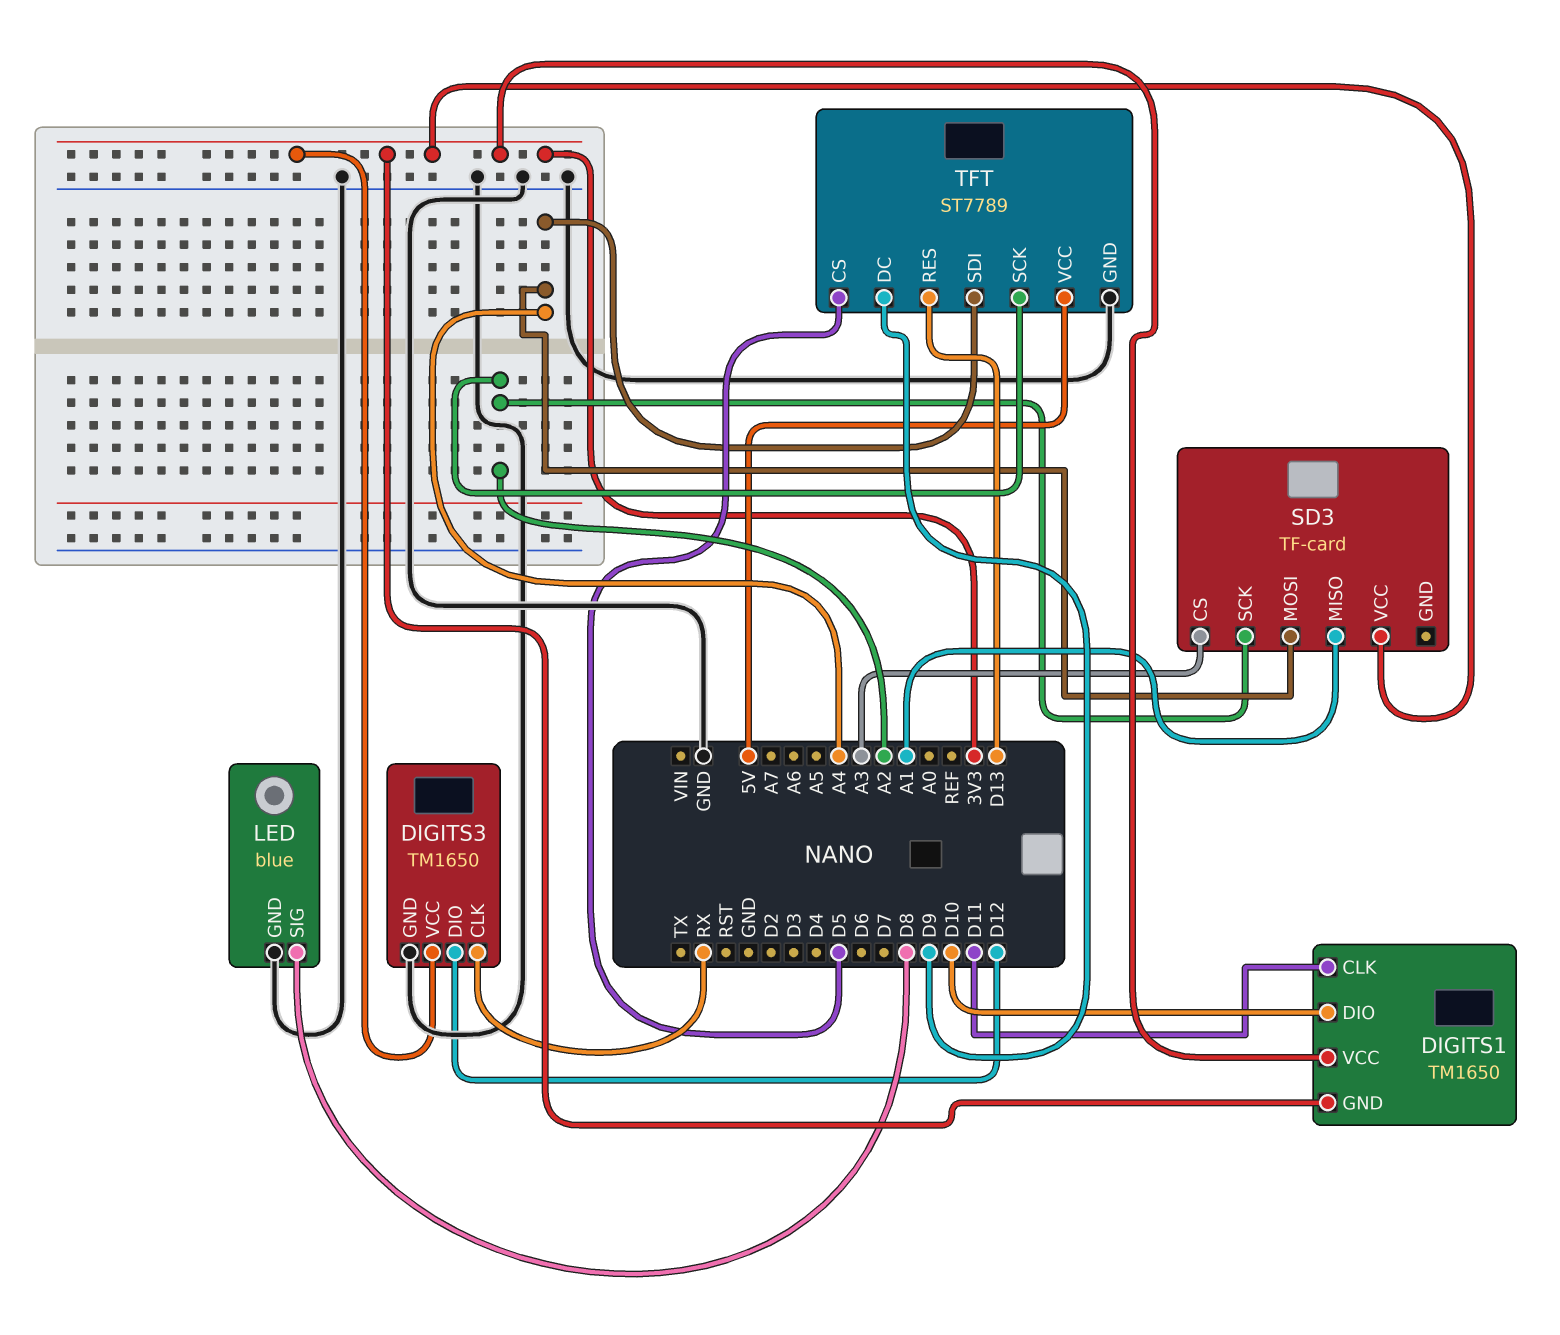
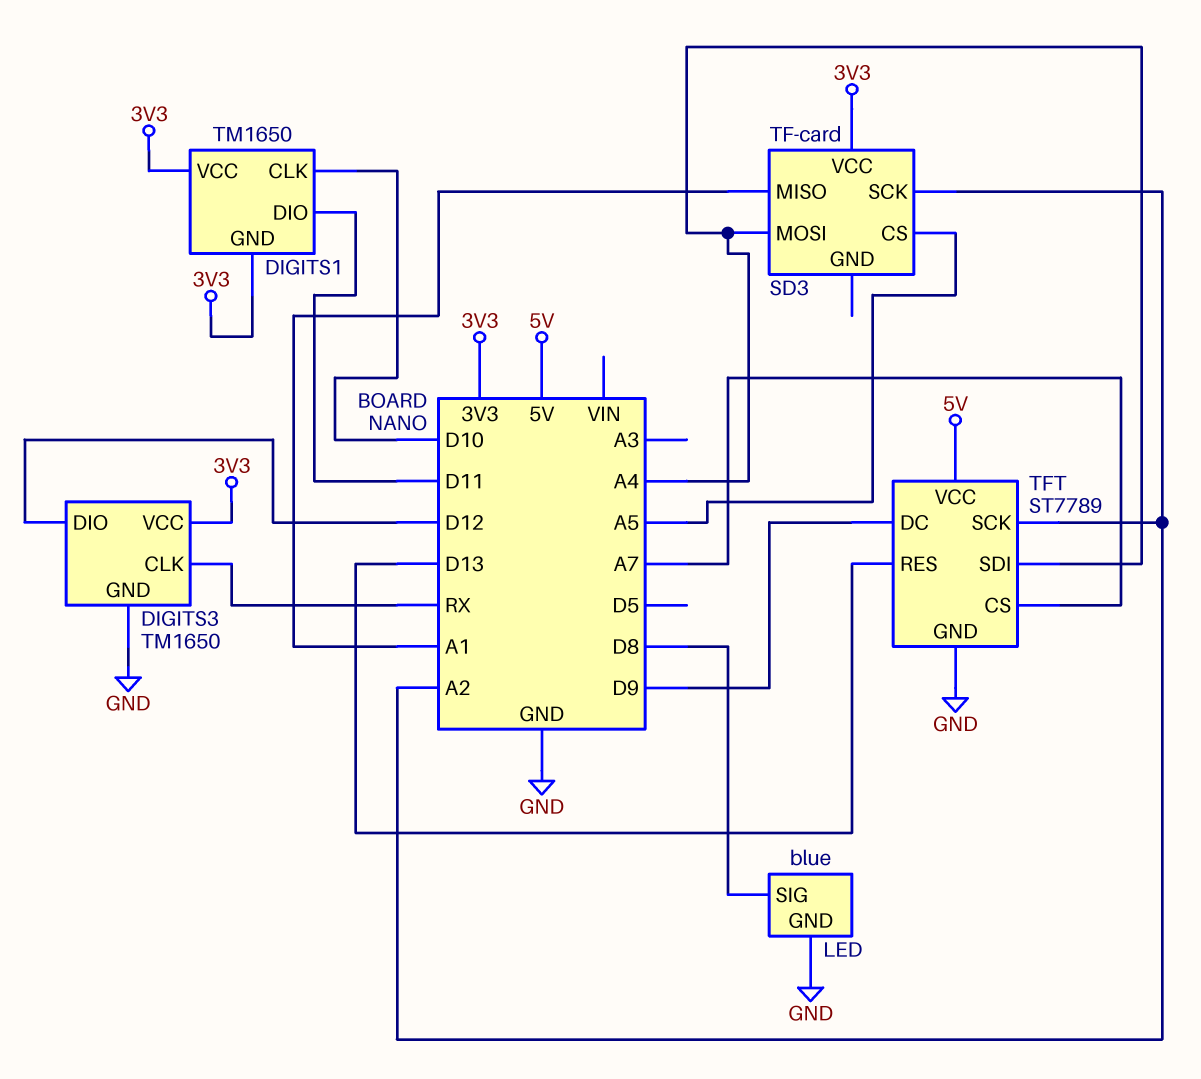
DIGITS1 pin CLK: D11 -> D10
DIGITS1 pin DIO: D10 -> D11
SD3 pin CS: A3 -> A5
TFT pin CS: D5 -> A7

